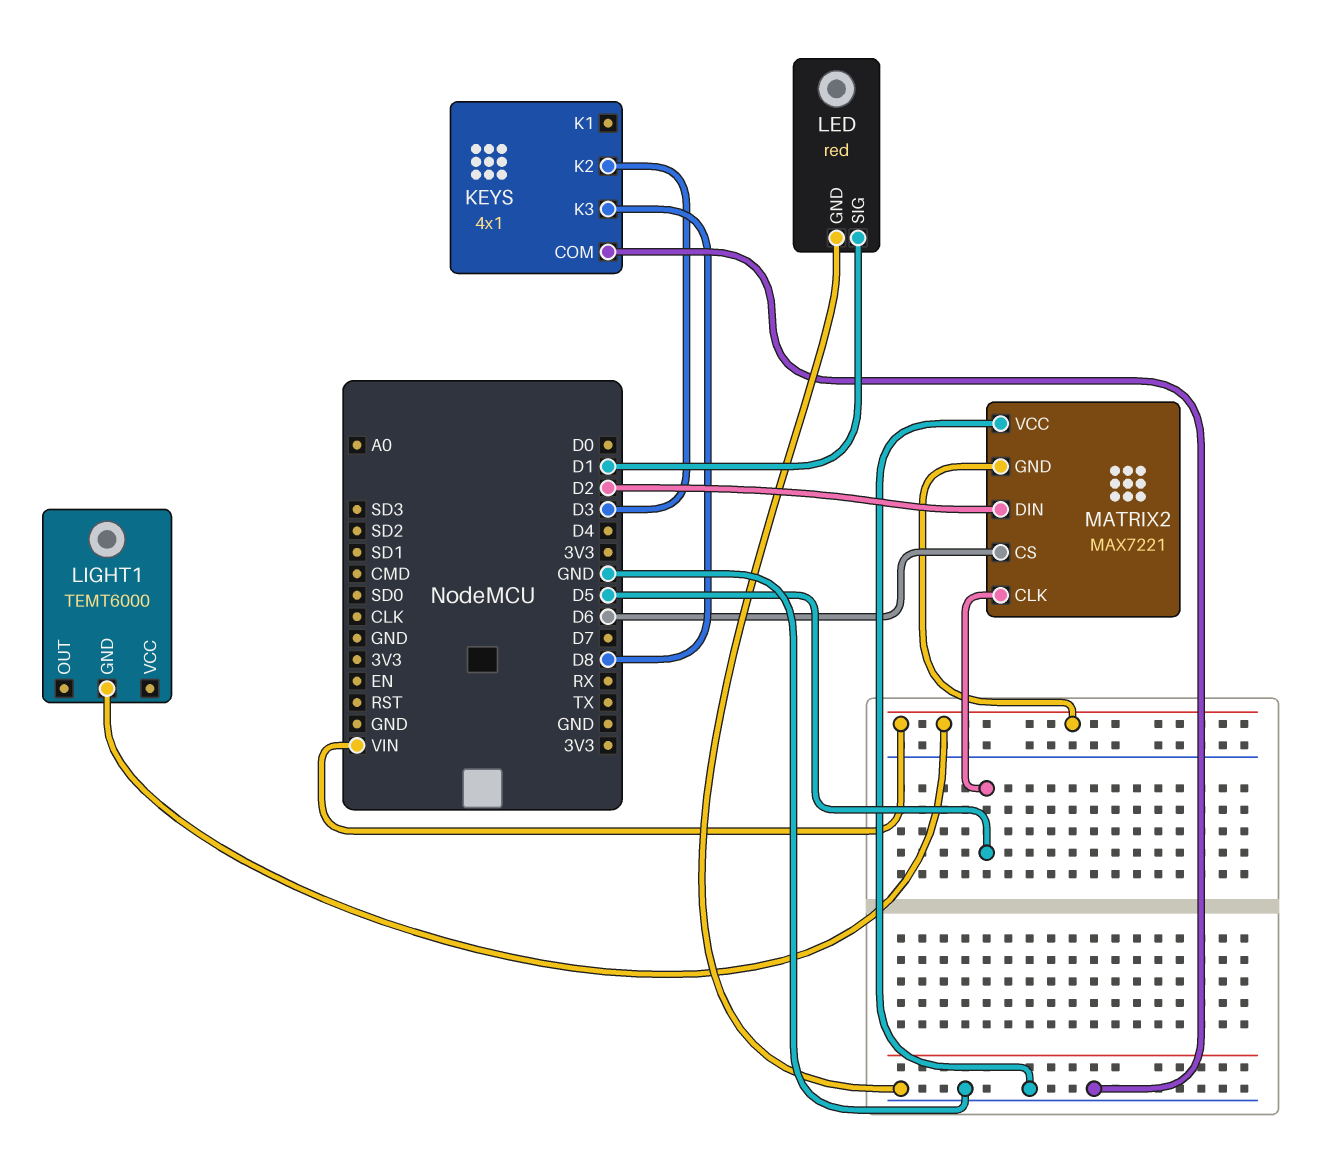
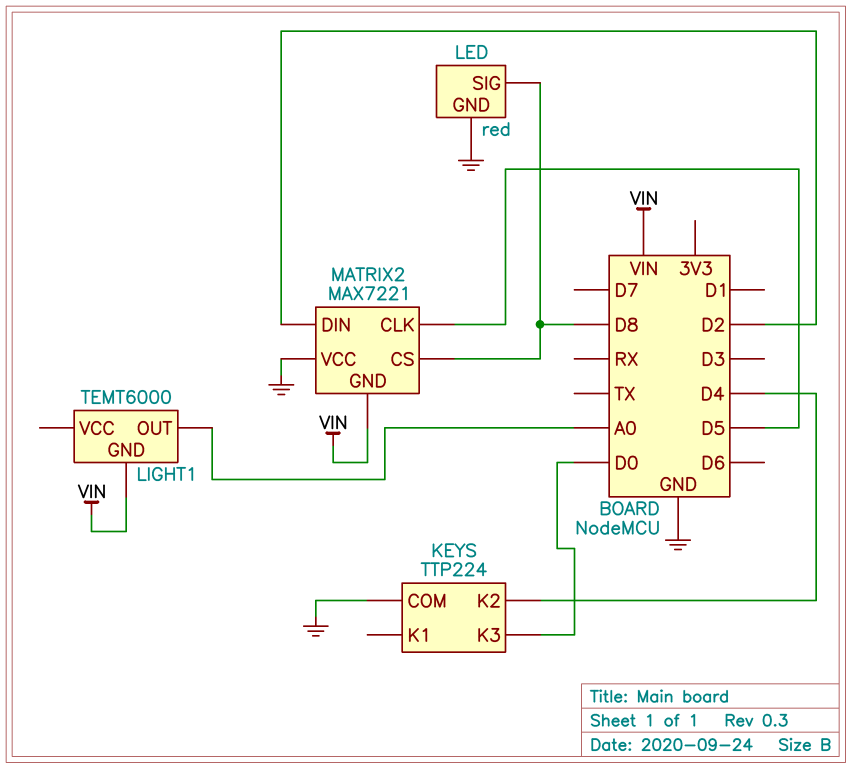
KEYS: 4x1 -> TTP224
KEYS pin K2: D3 -> D4
KEYS pin K3: D8 -> D0
LED pin SIG: D1 -> D8
LIGHT1 pin OUT: none -> A0
MATRIX2 pin CS: D6 -> D8

